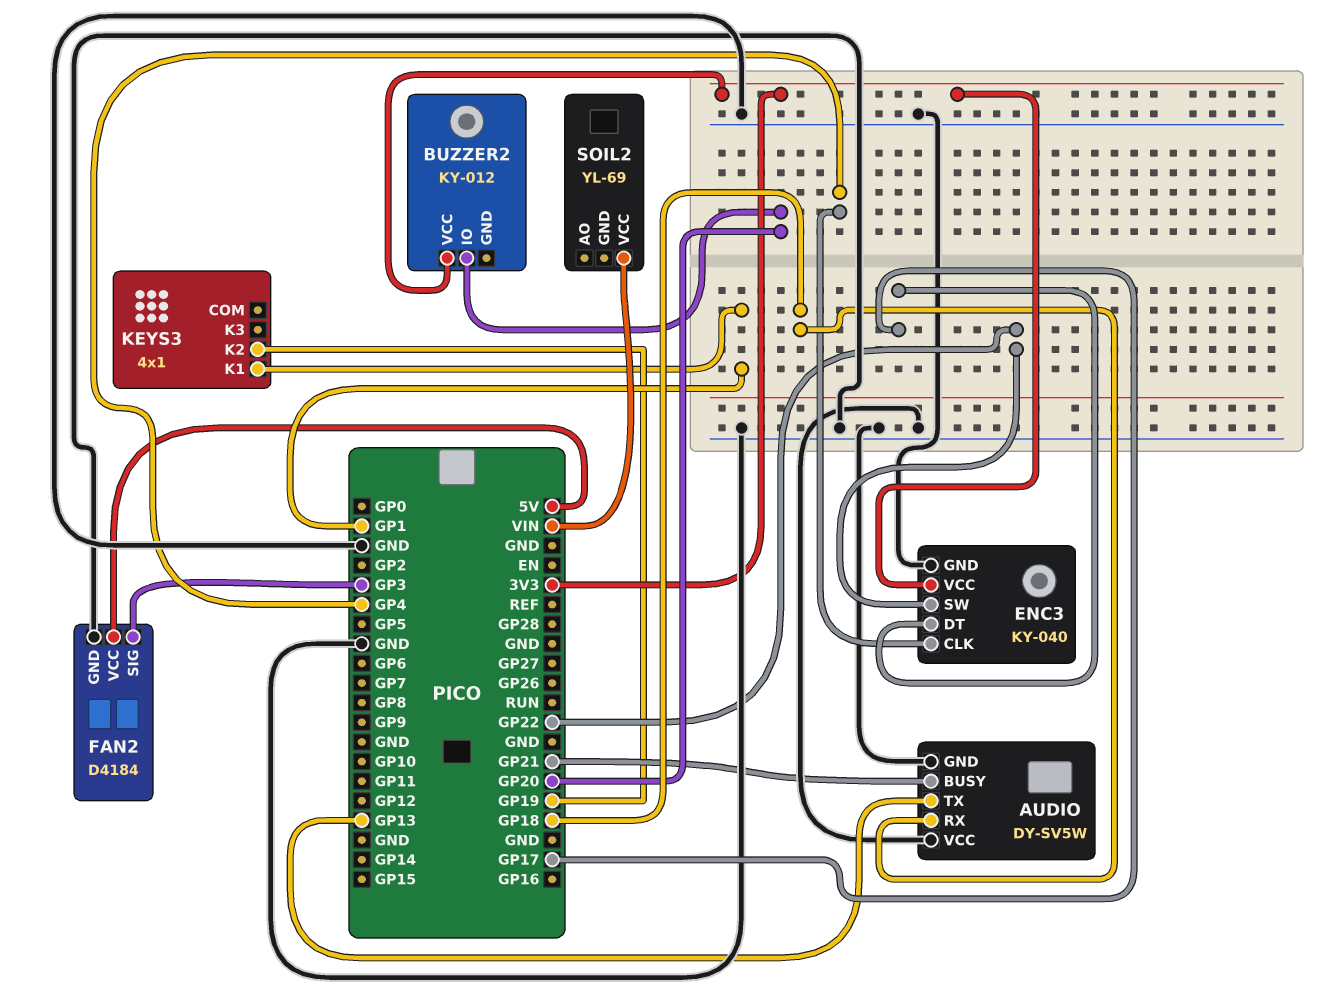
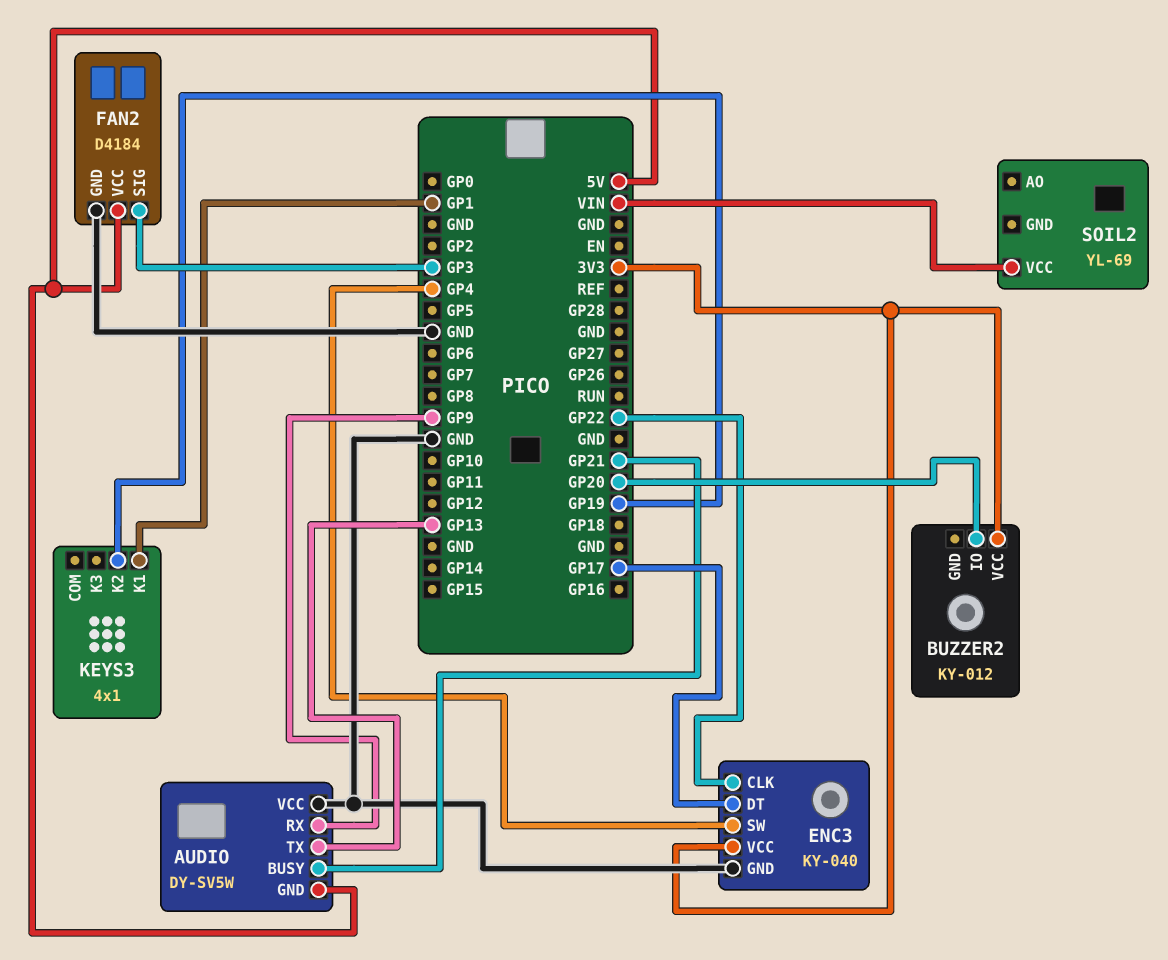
AUDIO pin GND: GND -> 5V
AUDIO pin RX: GP18 -> GP9
ENC3 pin CLK: GP4 -> GP22
ENC3 pin SW: GP22 -> GP4

